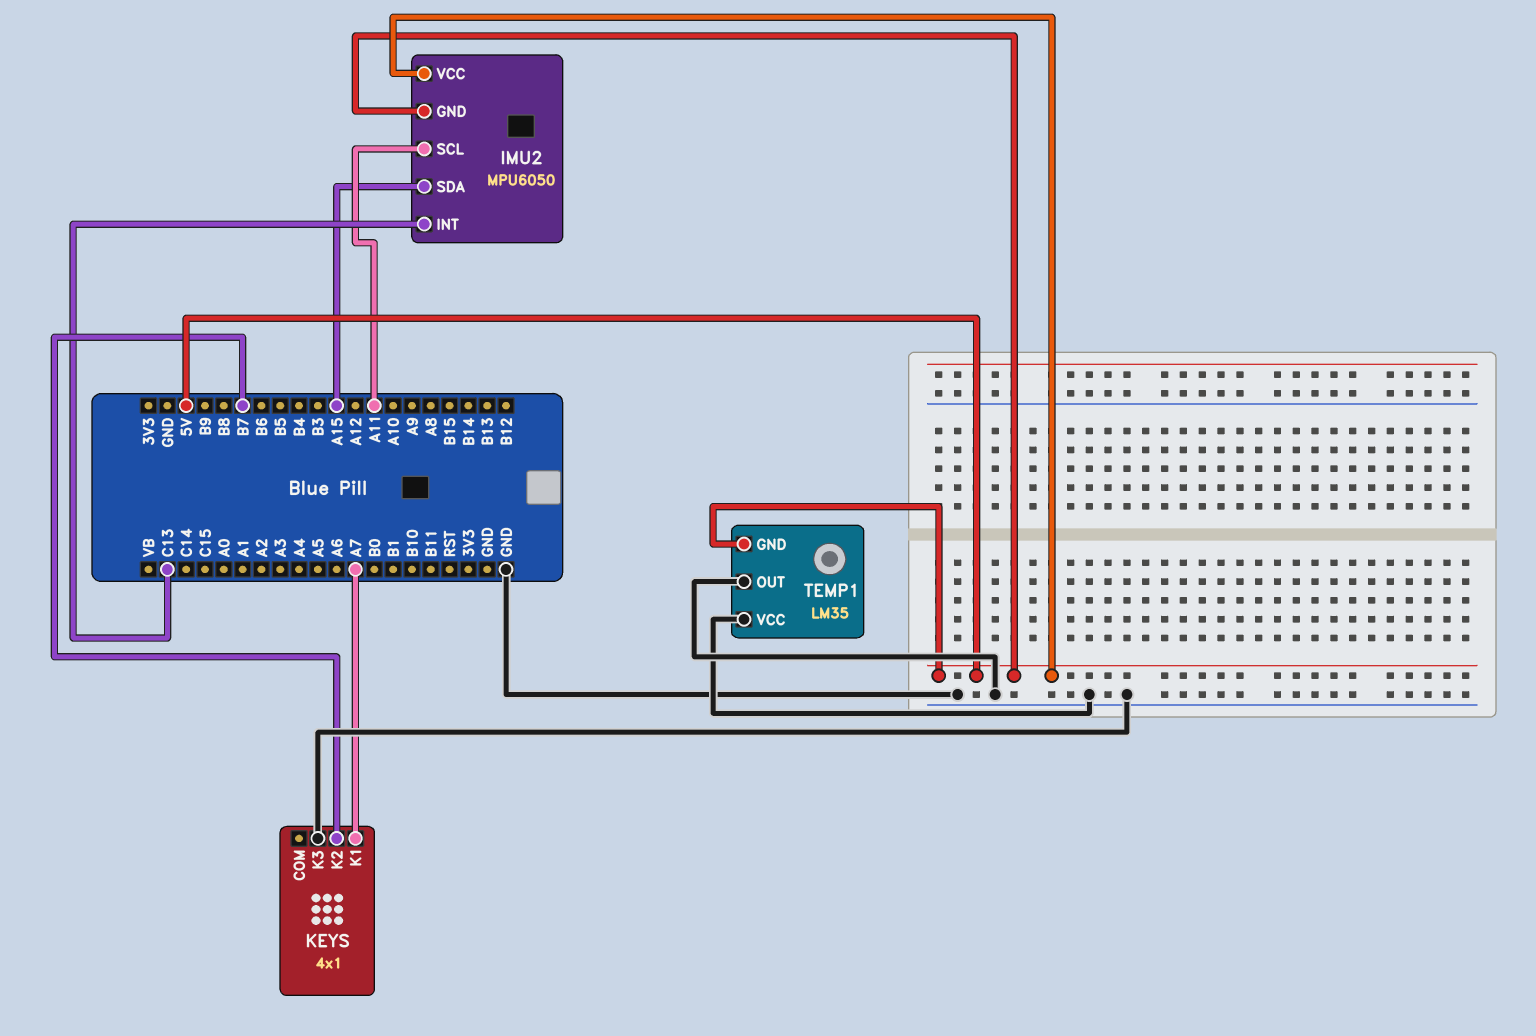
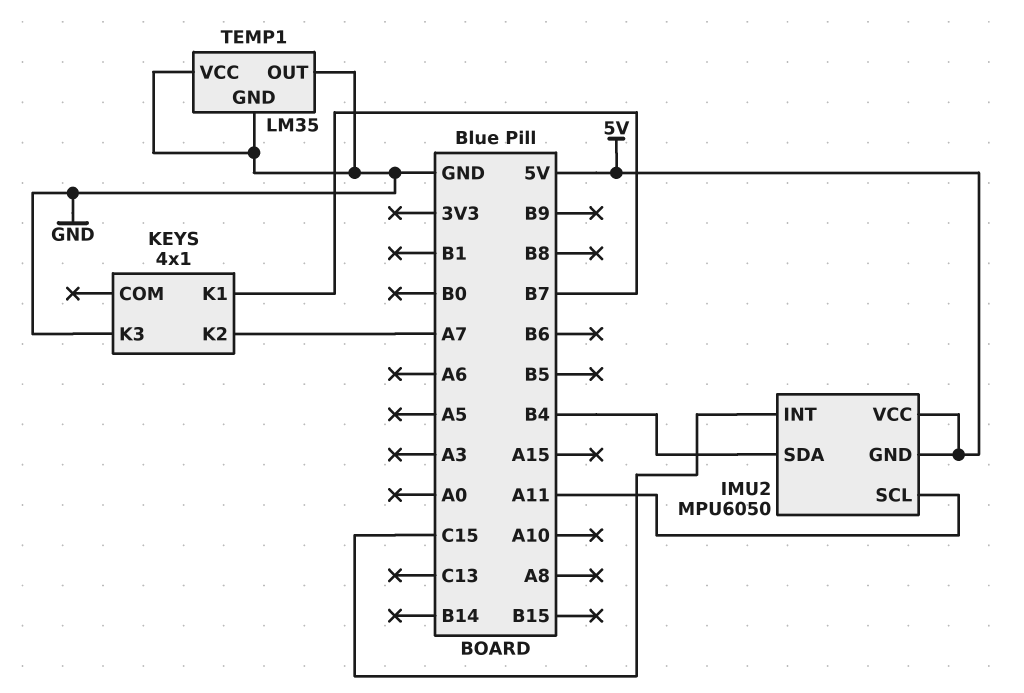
IMU2 pin INT: C13 -> C15
IMU2 pin SDA: A15 -> B4
KEYS pin K1: A7 -> B7
KEYS pin K2: B7 -> A7
TEMP1 pin GND: 5V -> GND

